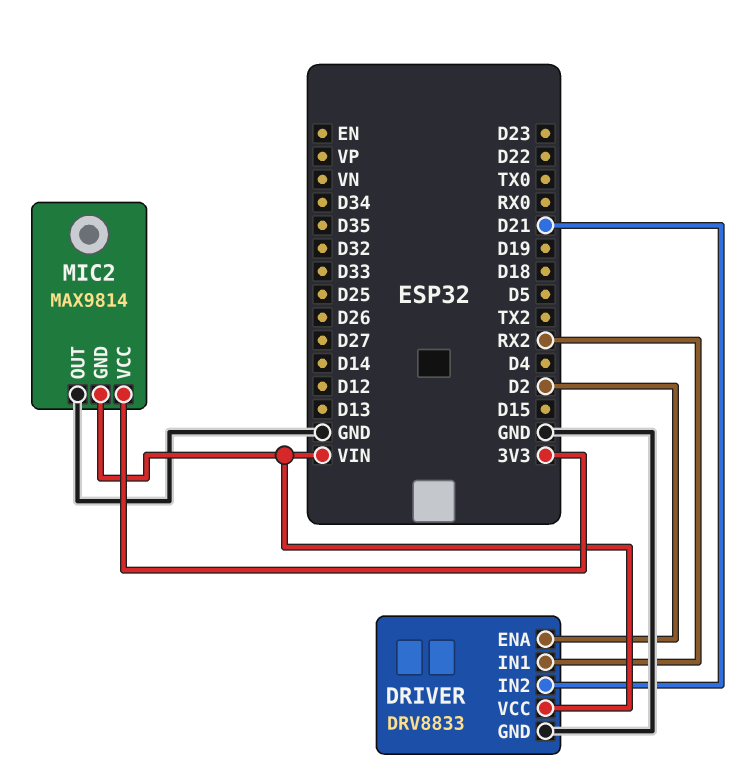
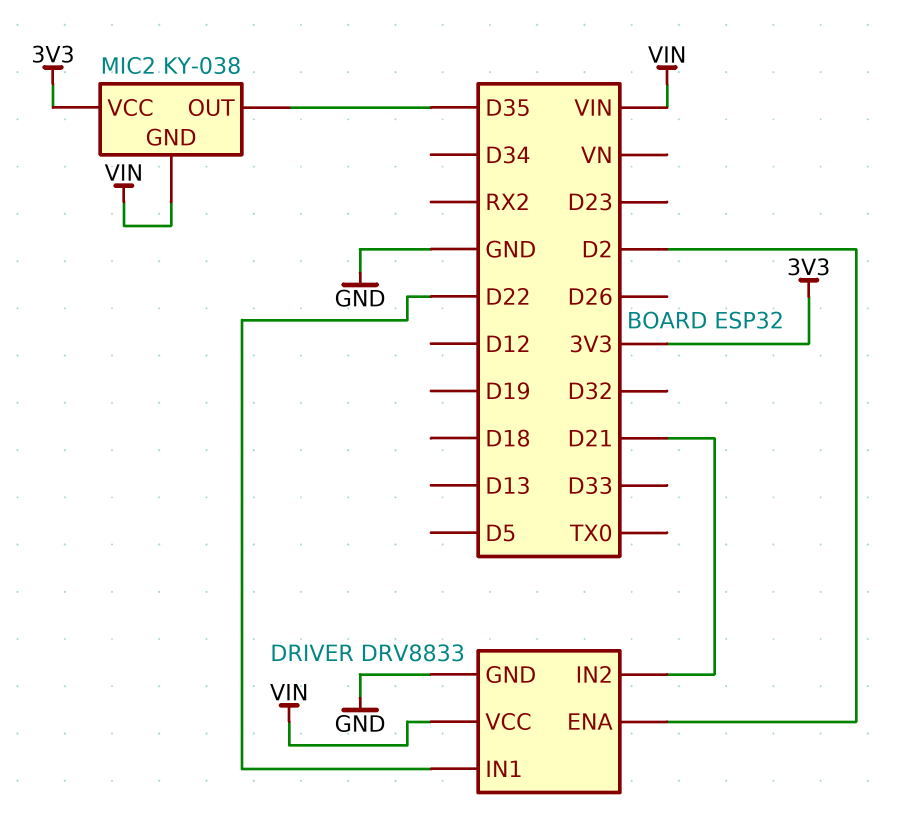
DRIVER pin IN1: RX2 -> D22
MIC2: MAX9814 -> KY-038
MIC2 pin OUT: GND -> D35

